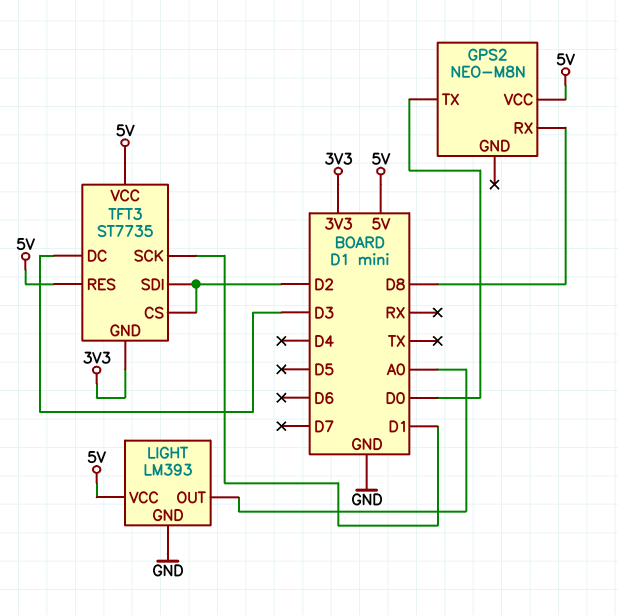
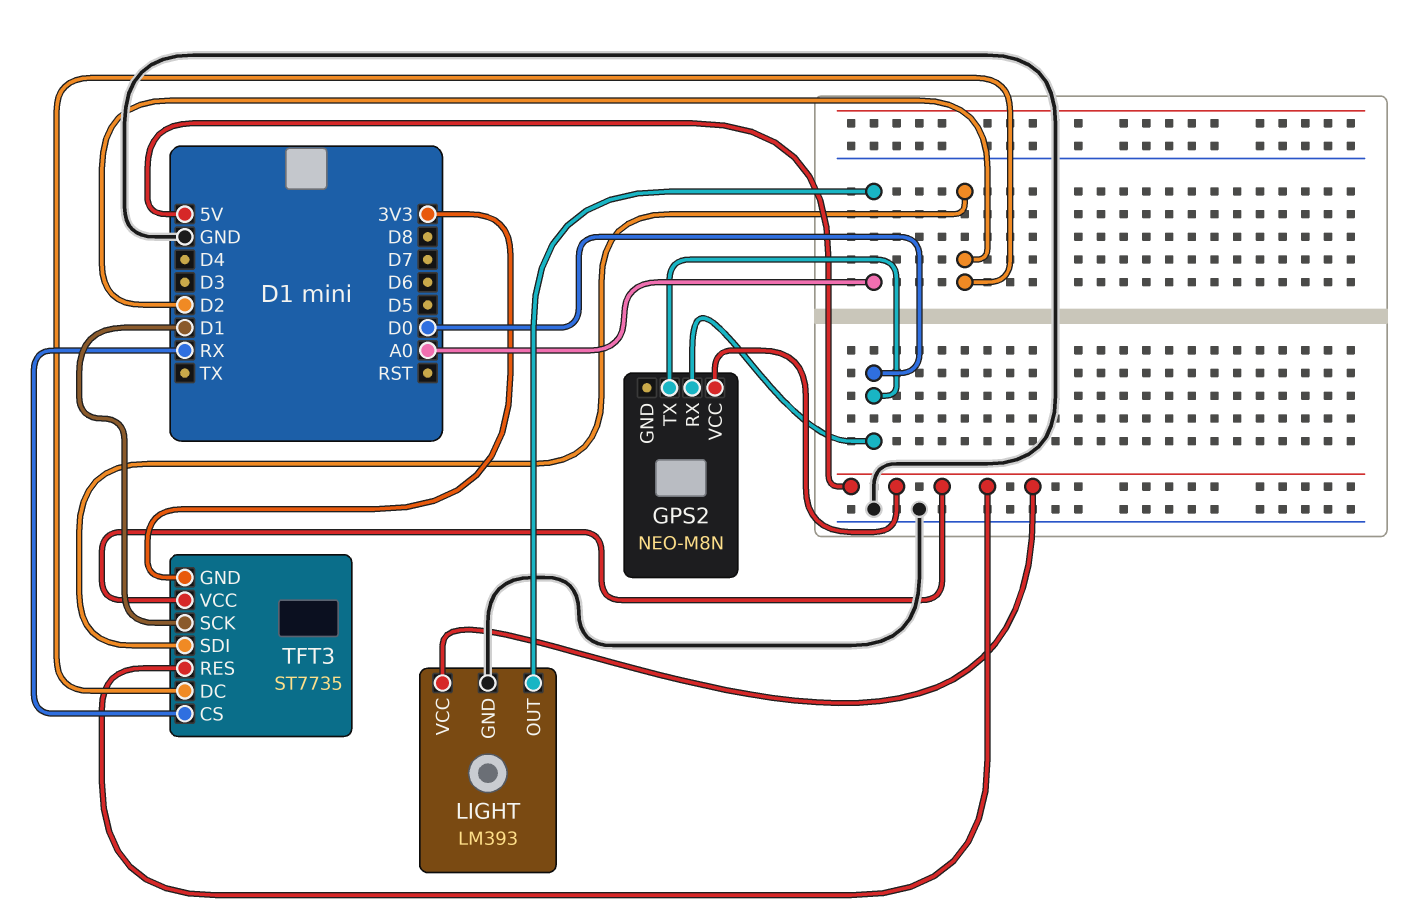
GPS2 pin RX: D8 -> D0
TFT3 pin CS: D2 -> RX
TFT3 pin DC: D3 -> D2

